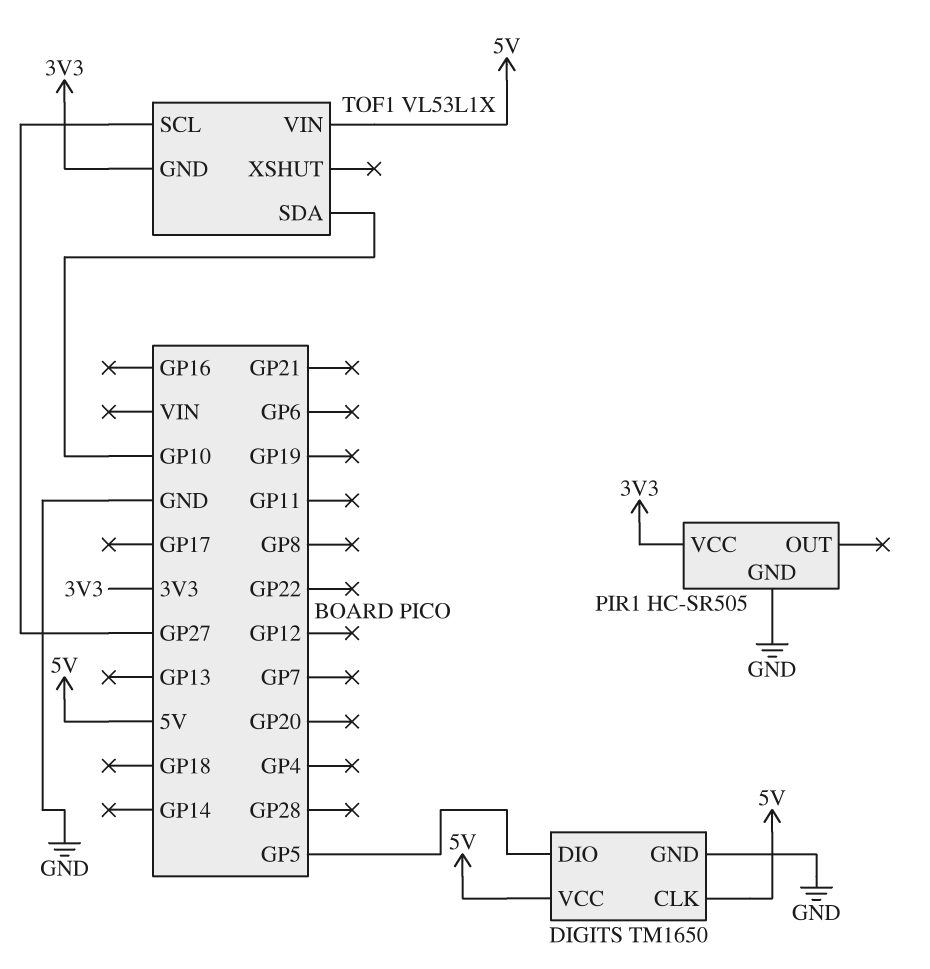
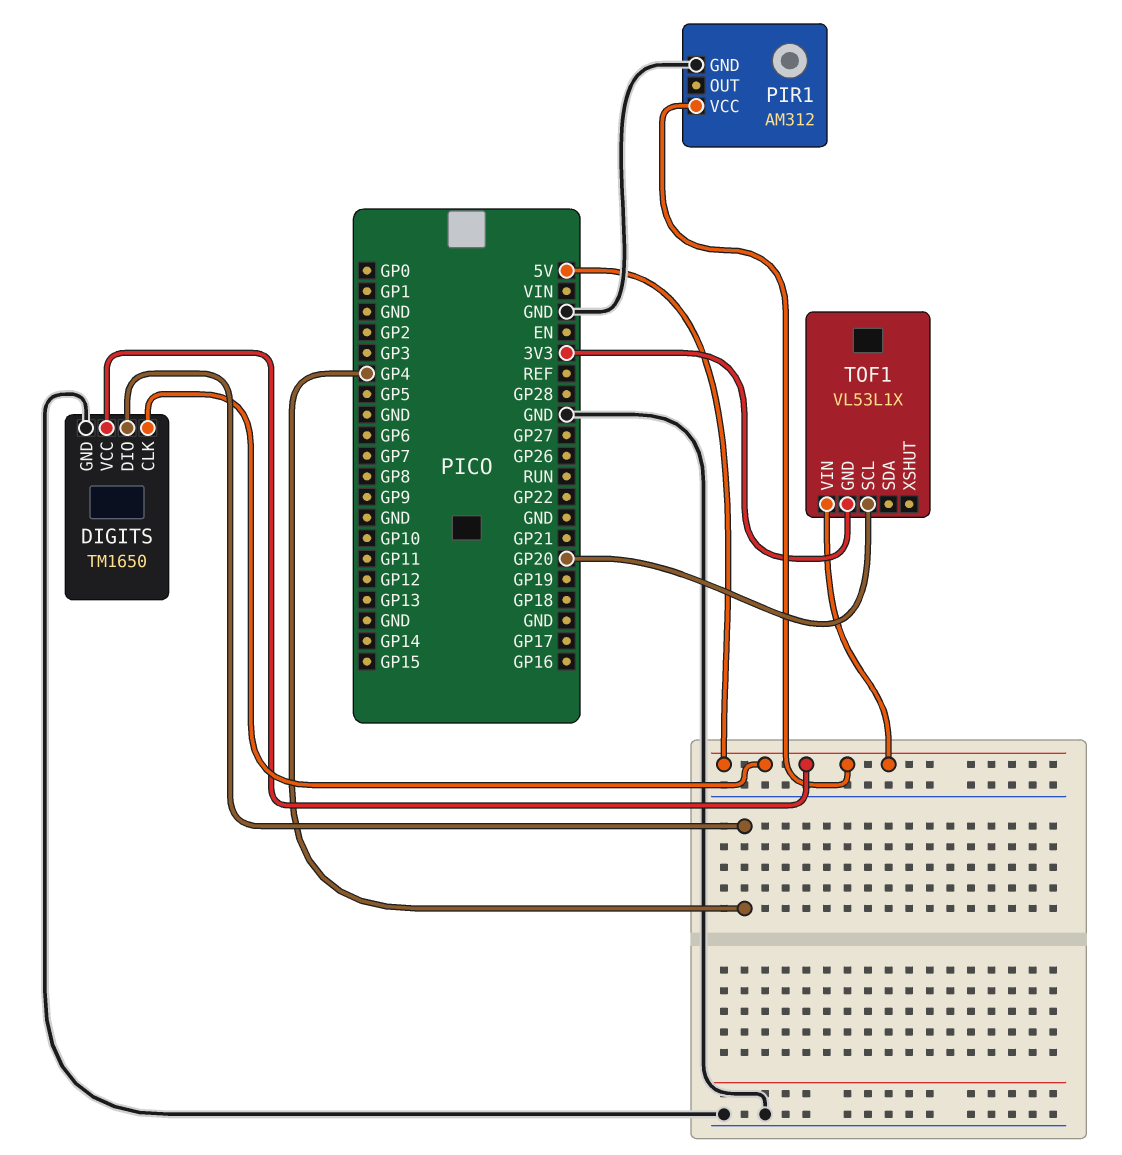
DIGITS pin DIO: GP5 -> GP4
PIR1: HC-SR505 -> AM312
PIR1 pin VCC: 3V3 -> 5V
TOF1 pin SCL: GP27 -> GP20
TOF1 pin SDA: GP10 -> none

